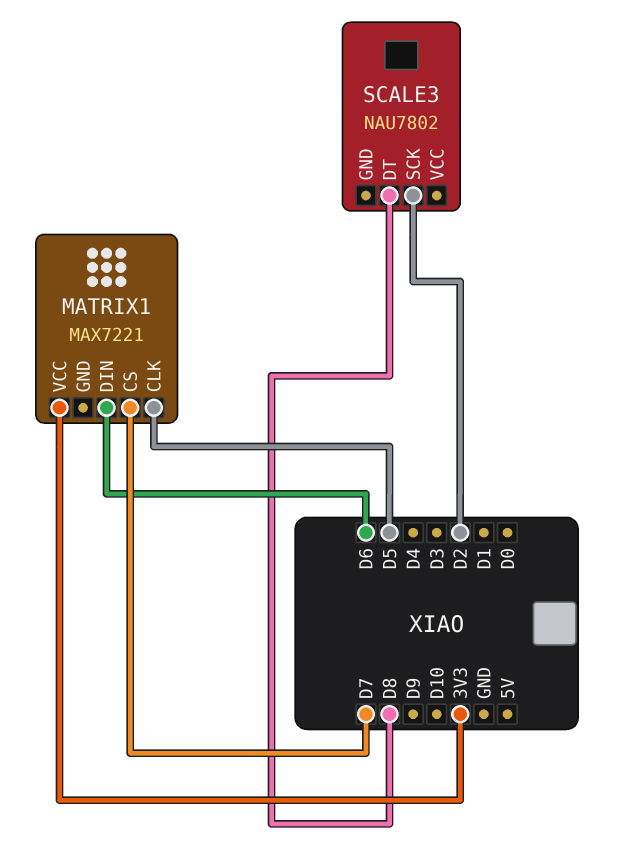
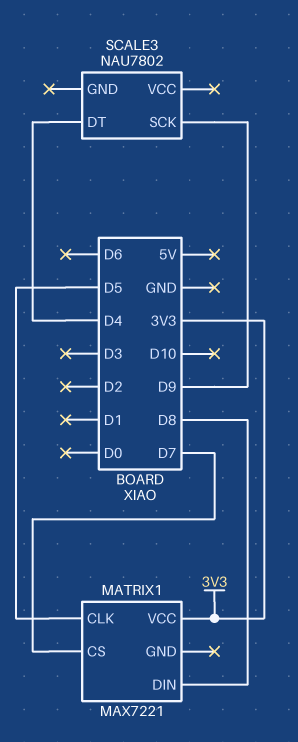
MATRIX1 pin DIN: D6 -> D8
SCALE3 pin DT: D8 -> D4
SCALE3 pin SCK: D2 -> D9

